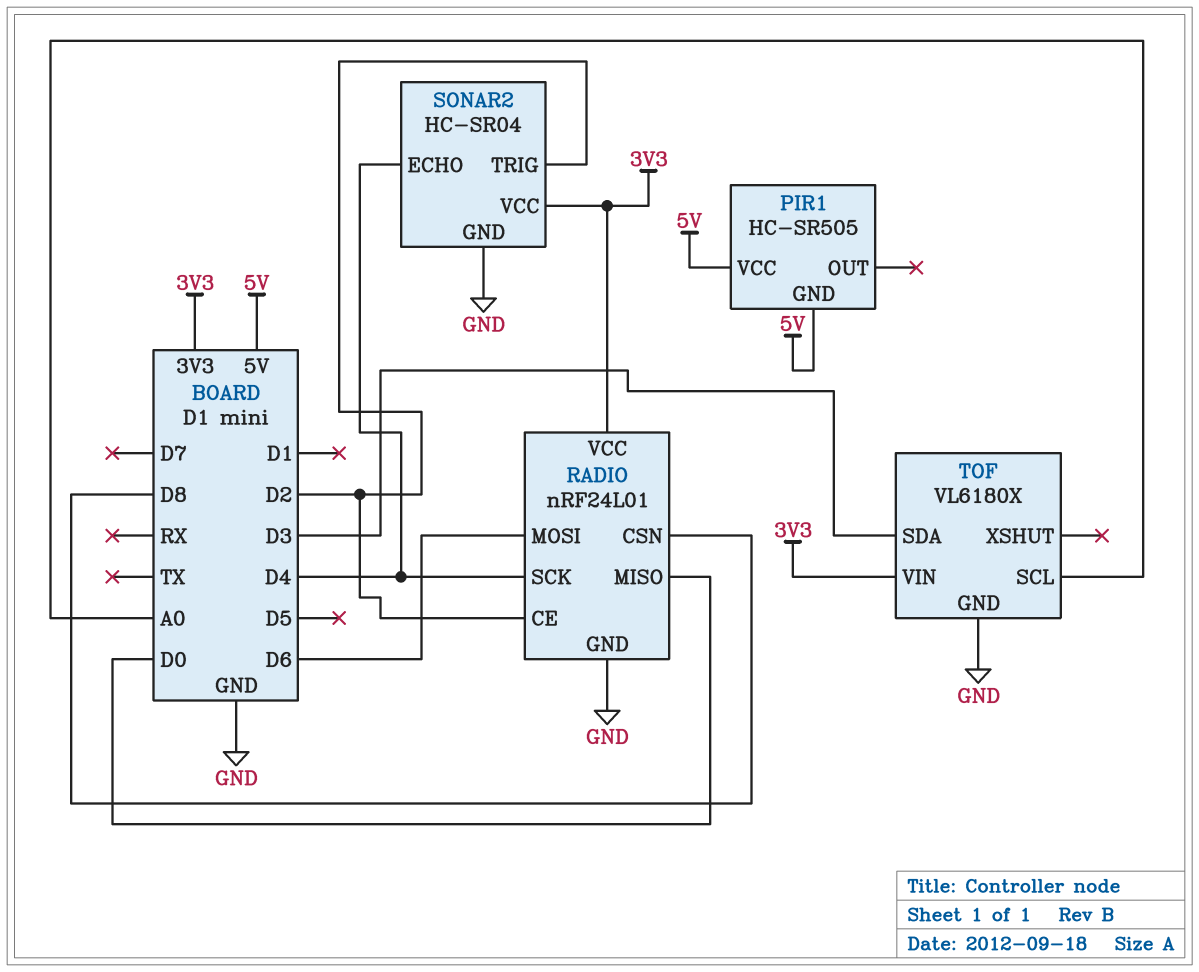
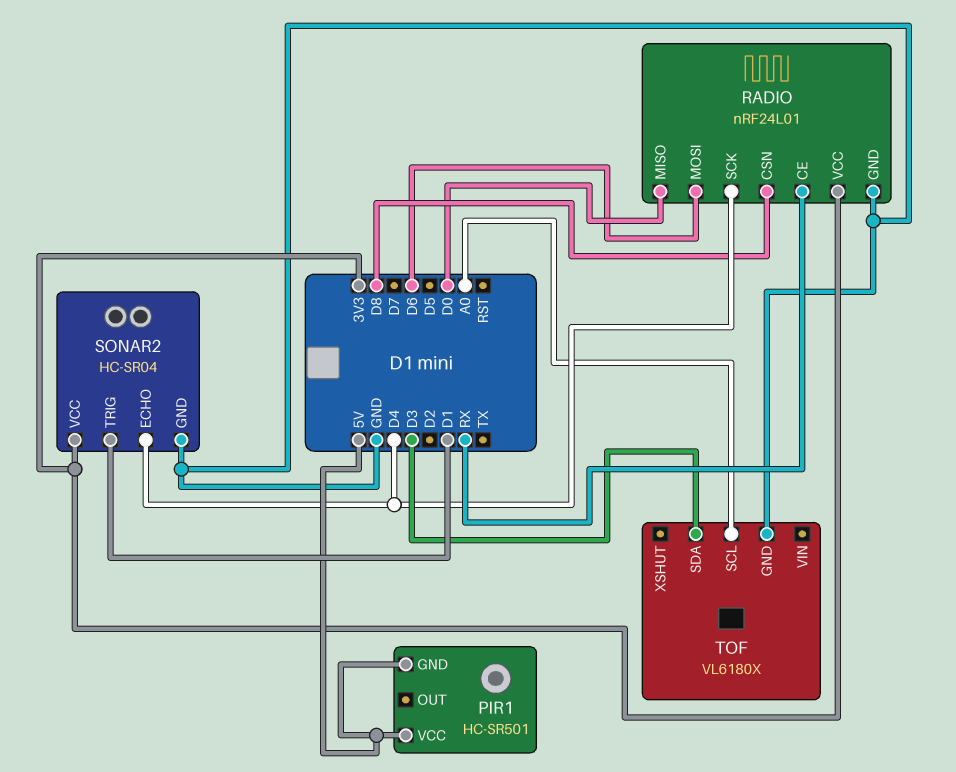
PIR1: HC-SR505 -> HC-SR501
RADIO pin CE: D2 -> RX
SONAR2 pin TRIG: D2 -> D1
TOF pin VIN: 3V3 -> none

